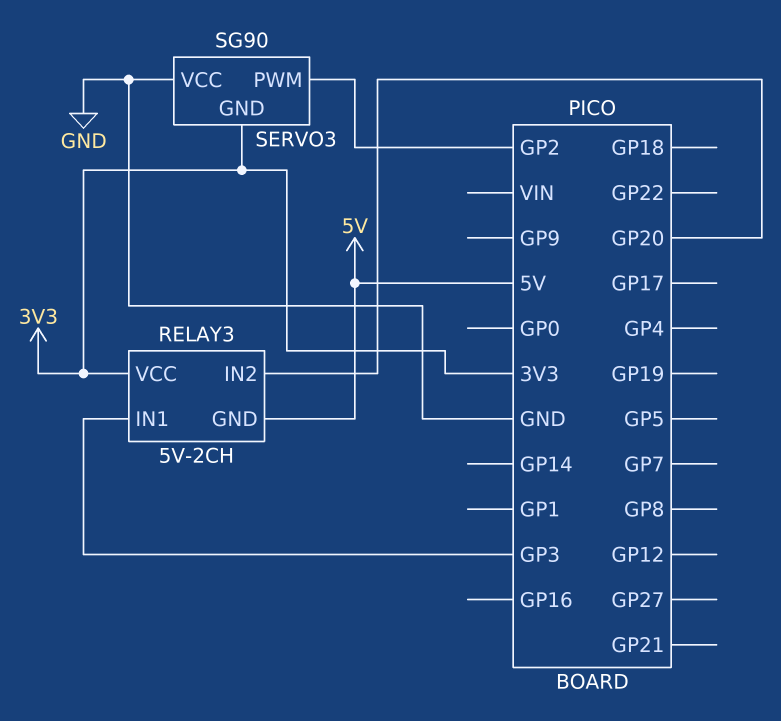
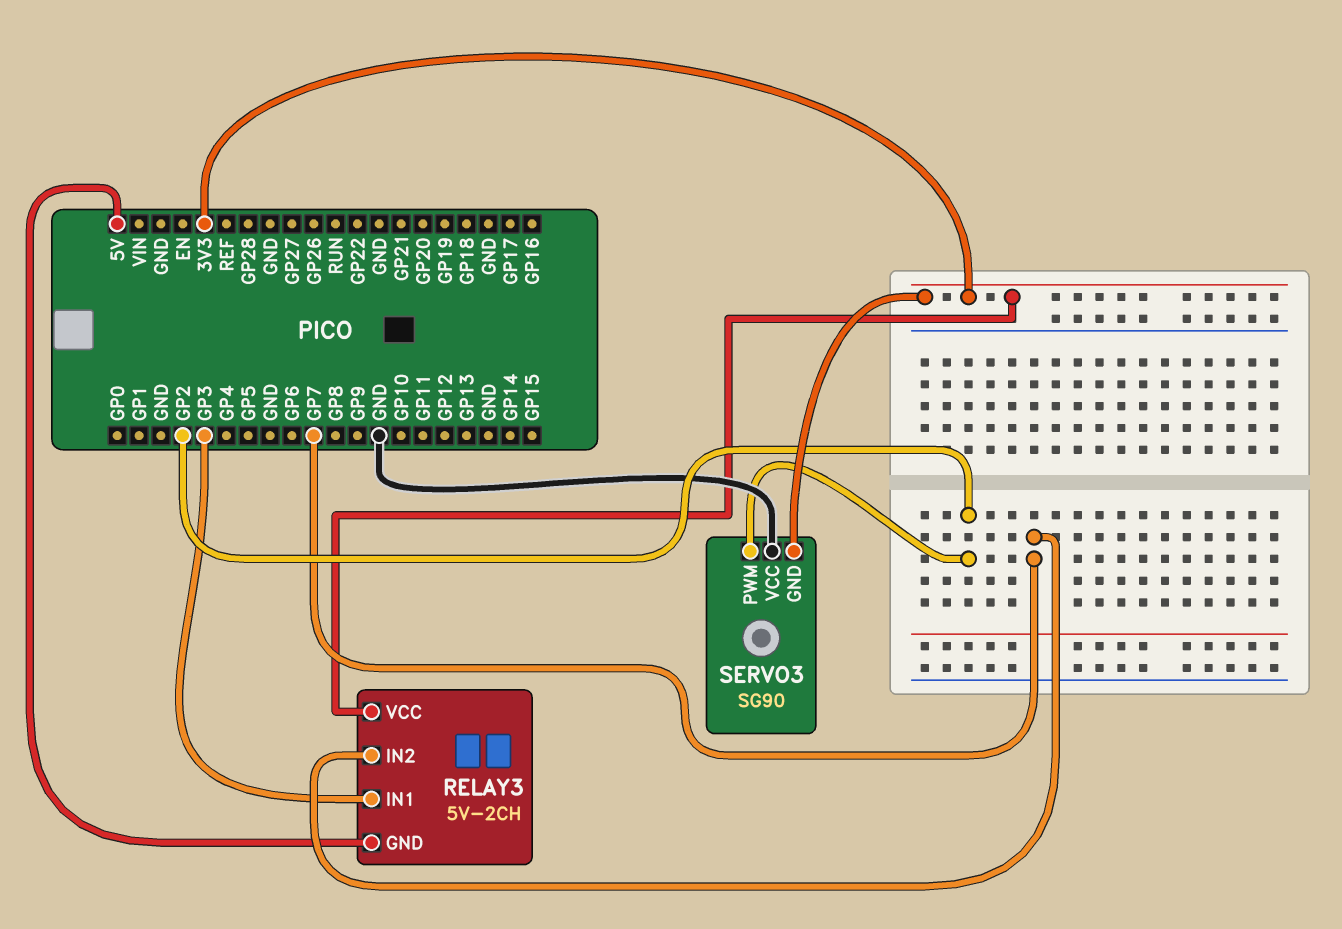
RELAY3 pin IN2: GP20 -> GP7

